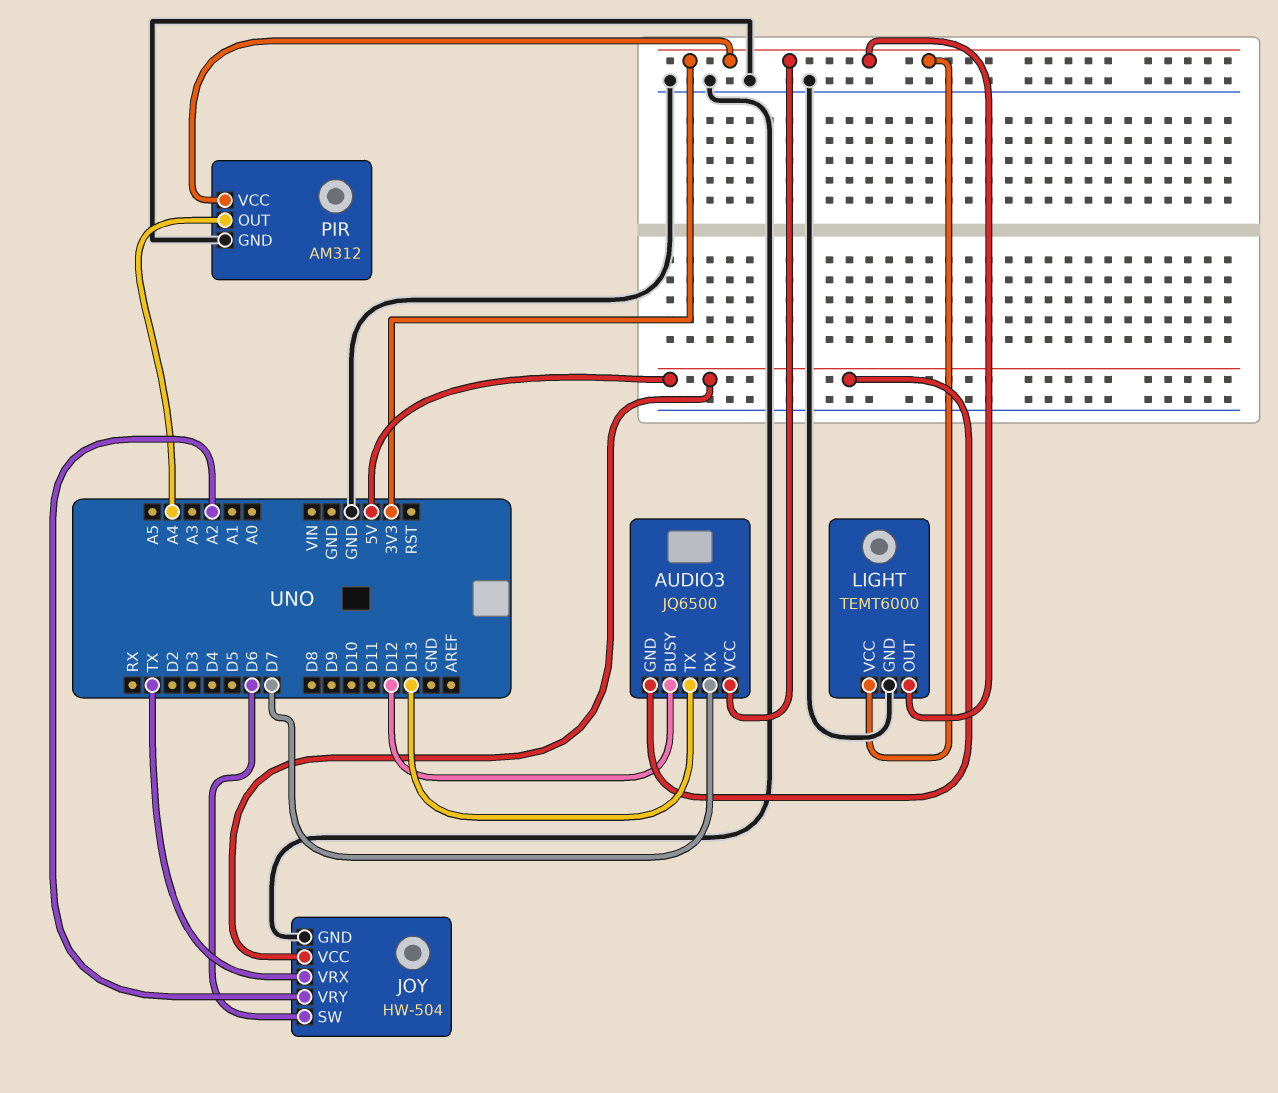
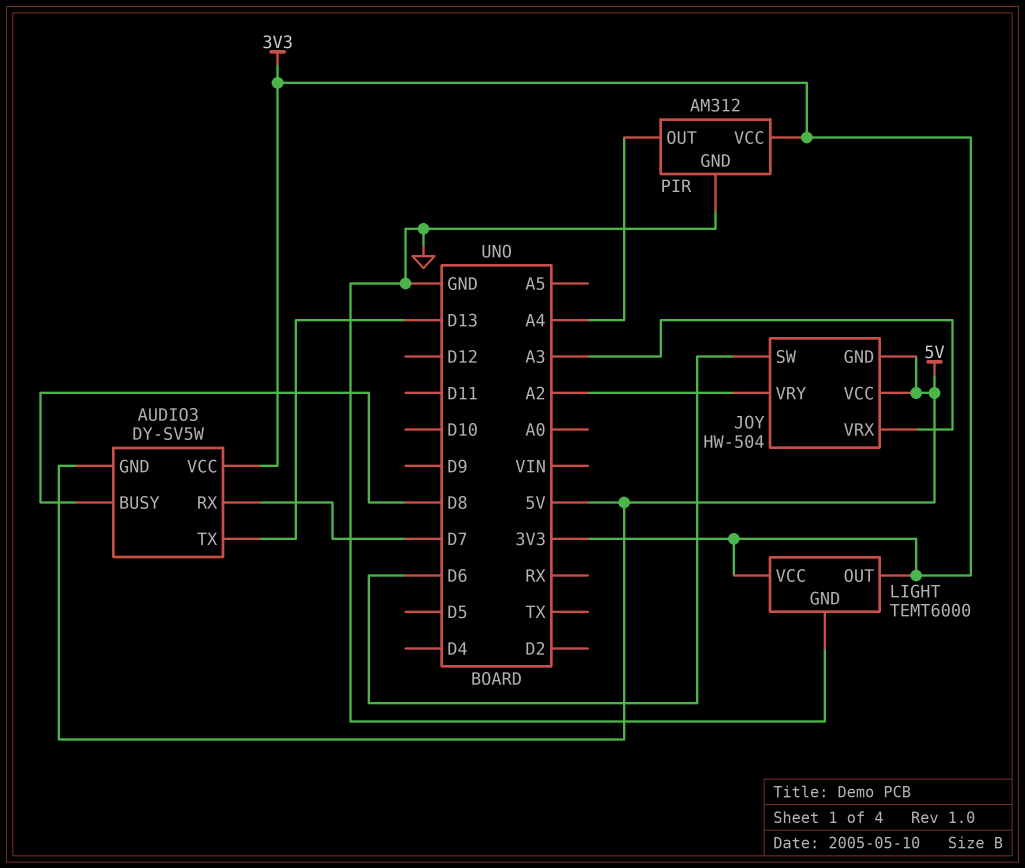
AUDIO3: JQ6500 -> DY-SV5W
AUDIO3 pin BUSY: D12 -> D8
JOY pin GND: GND -> 5V
JOY pin VRX: TX -> A3

